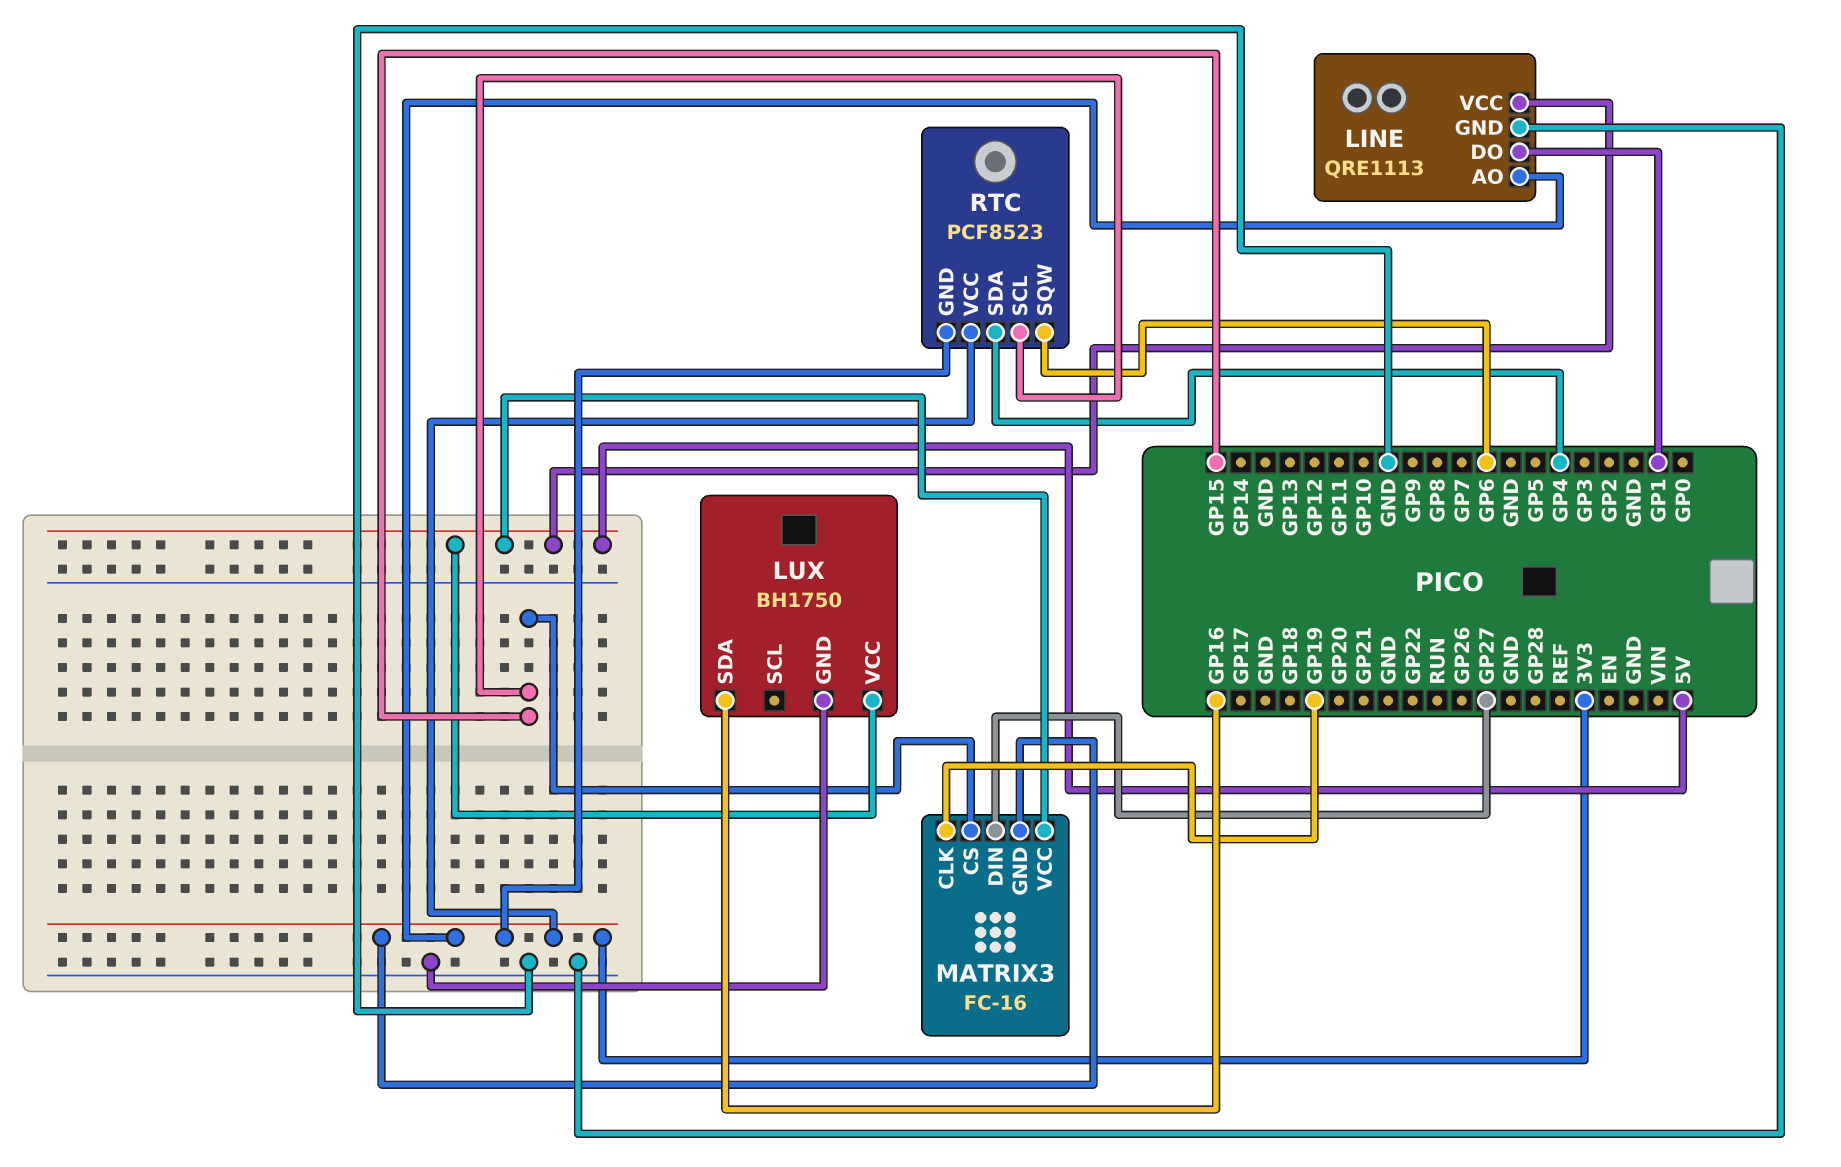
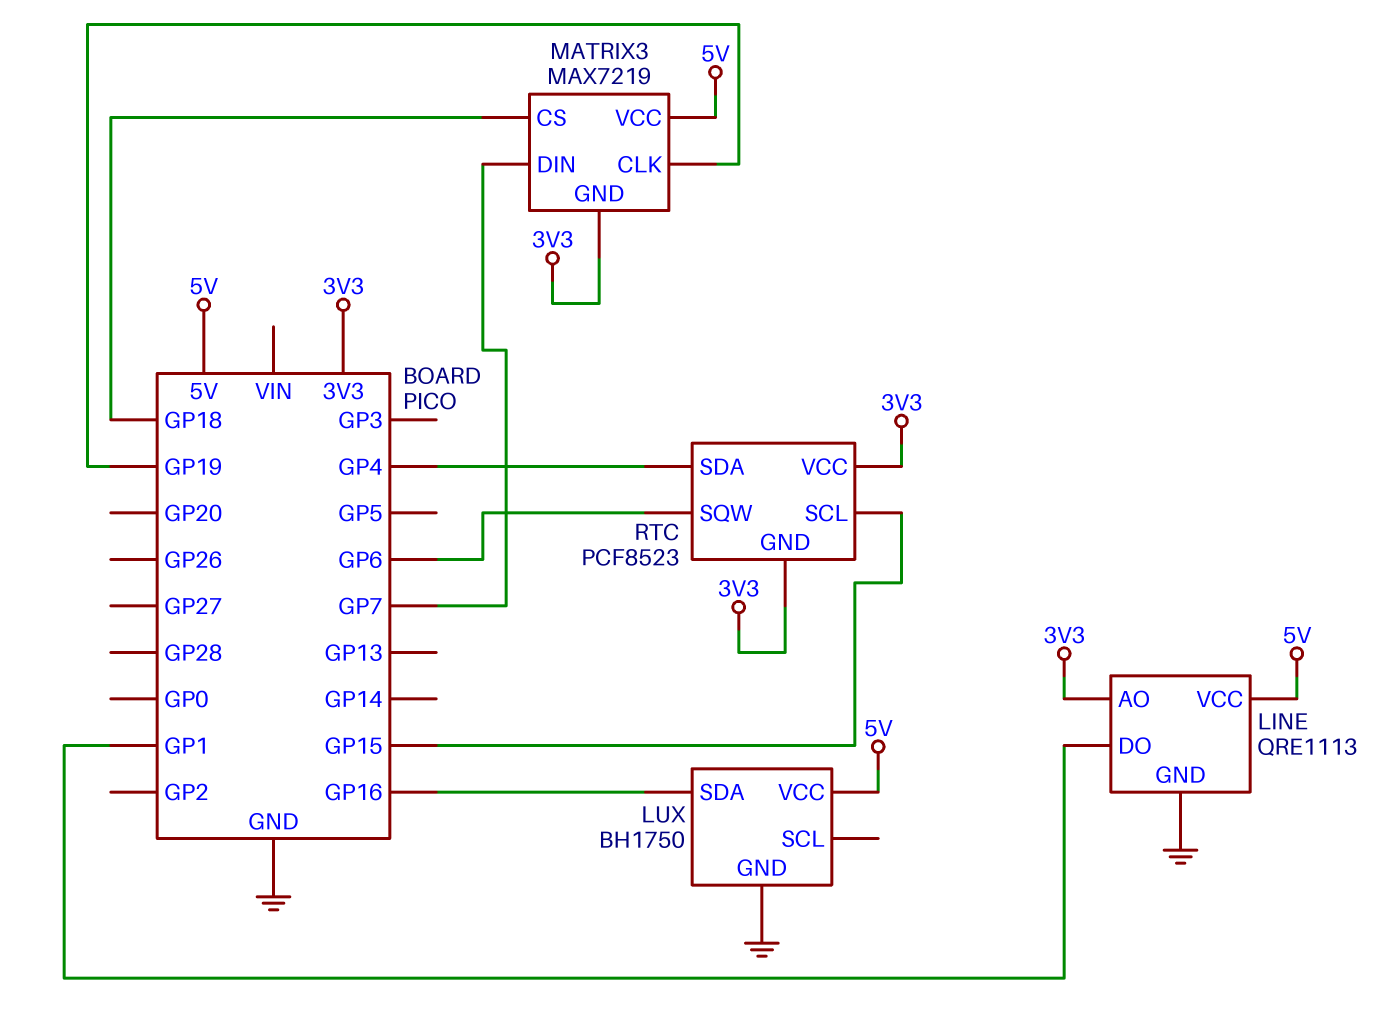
MATRIX3: FC-16 -> MAX7219
MATRIX3 pin CS: GP15 -> GP18
MATRIX3 pin DIN: GP27 -> GP7

